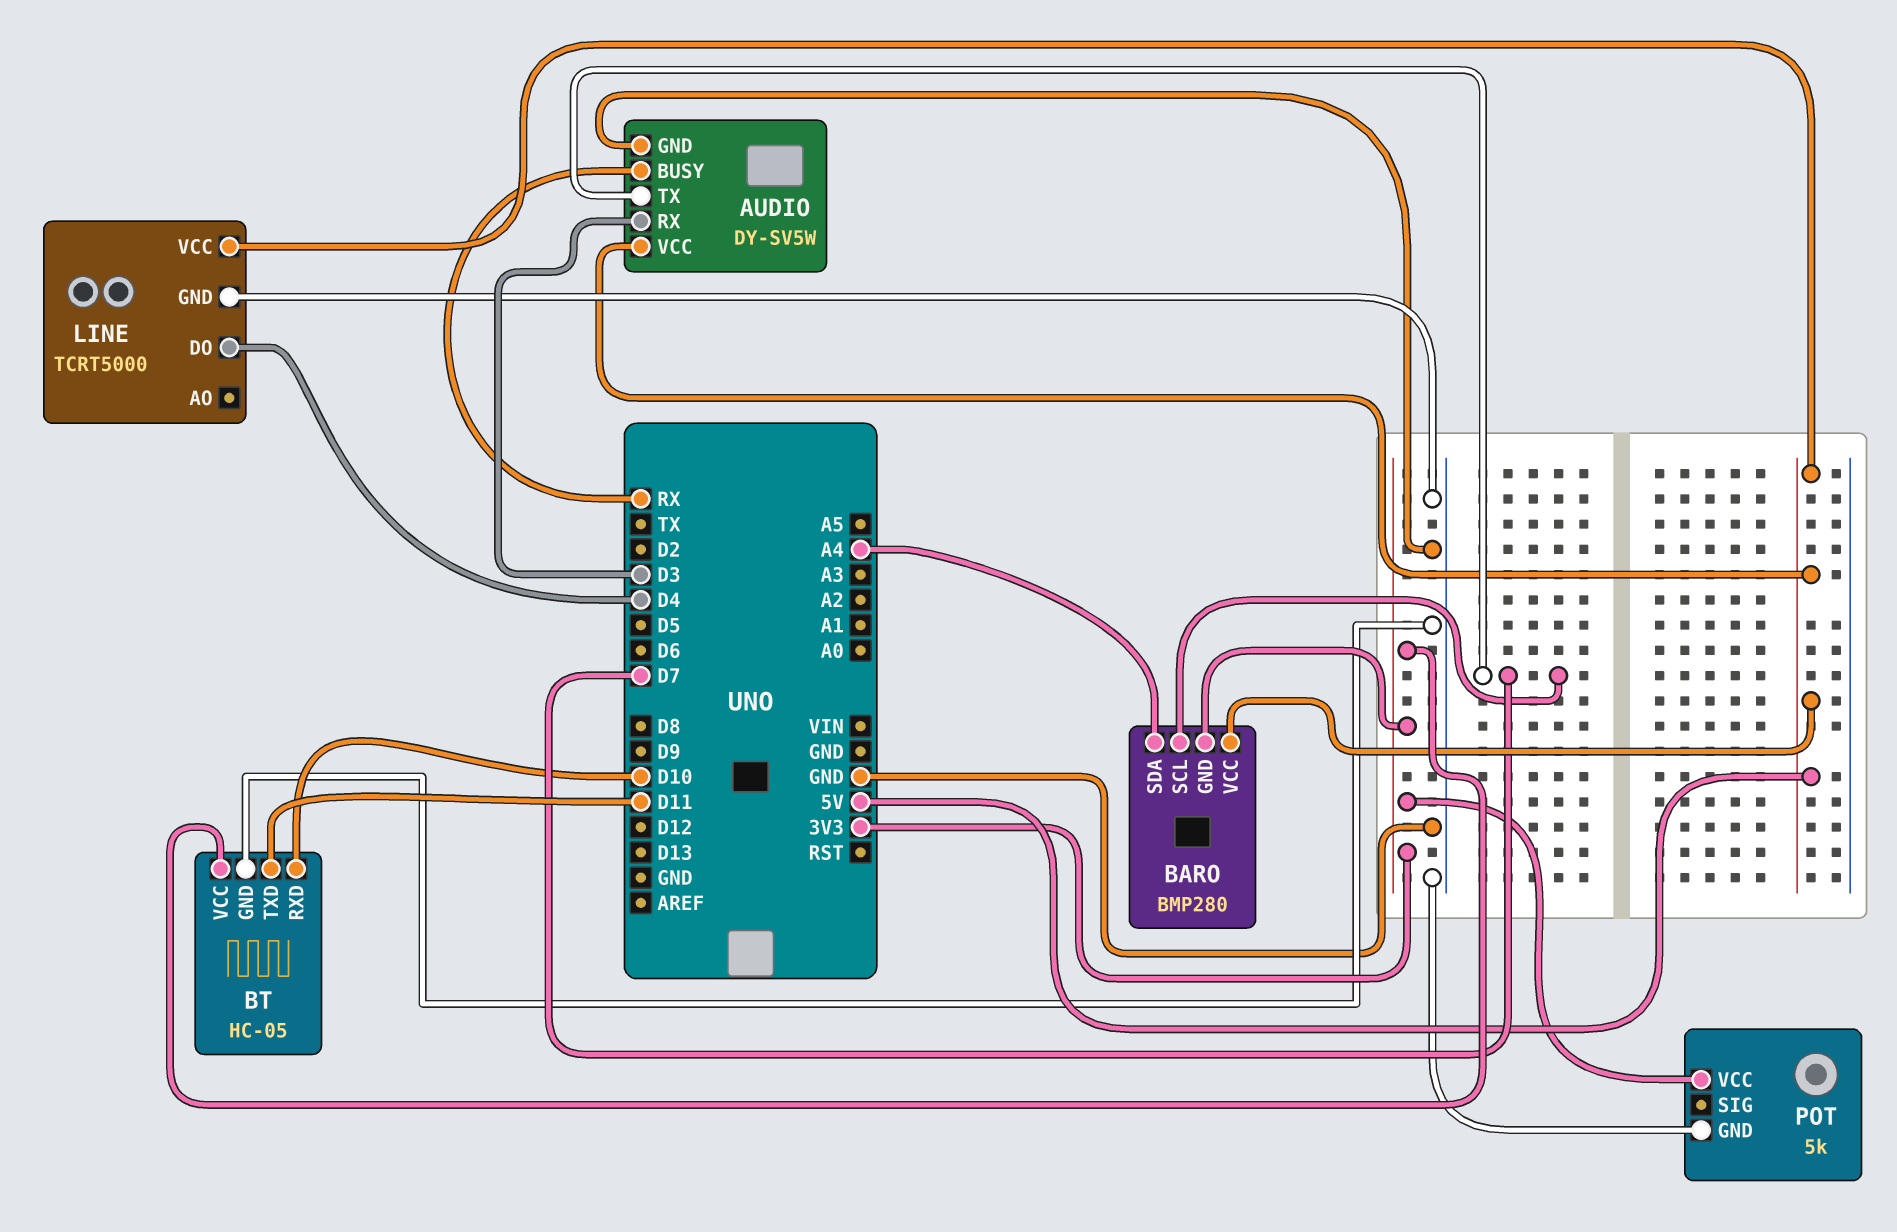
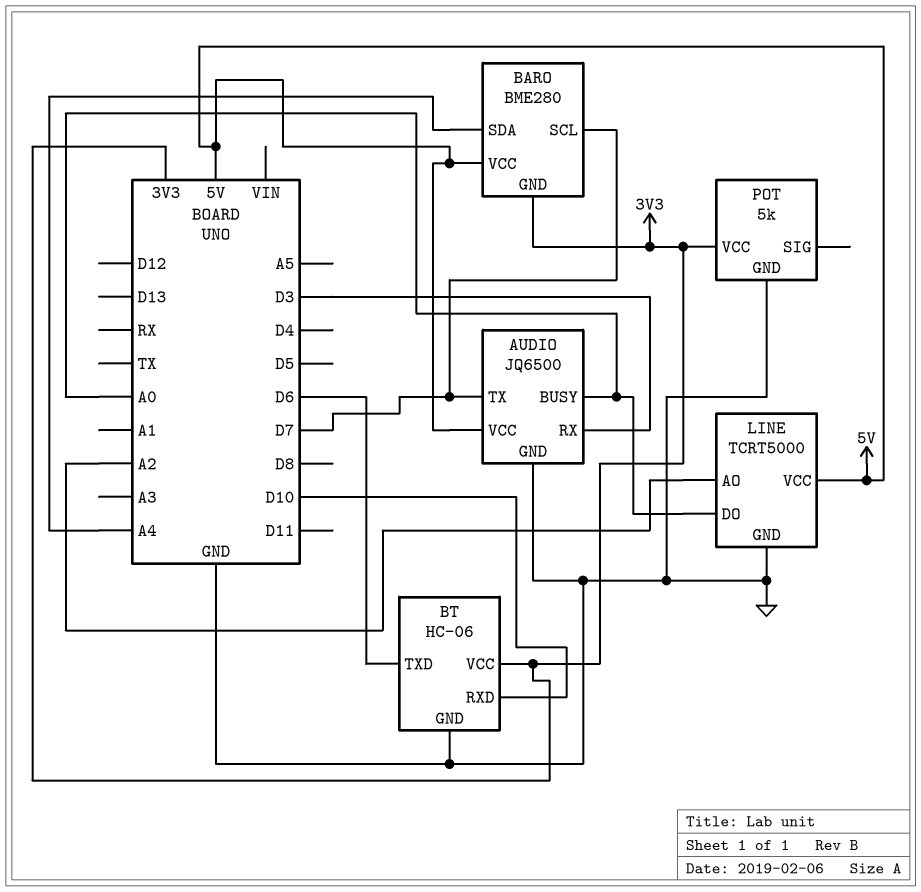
AUDIO: DY-SV5W -> JQ6500
AUDIO pin BUSY: RX -> A0
BARO: BMP280 -> BME280
BT: HC-05 -> HC-06
BT pin TXD: D11 -> D6
LINE pin AO: none -> A2
LINE pin DO: D4 -> A0

